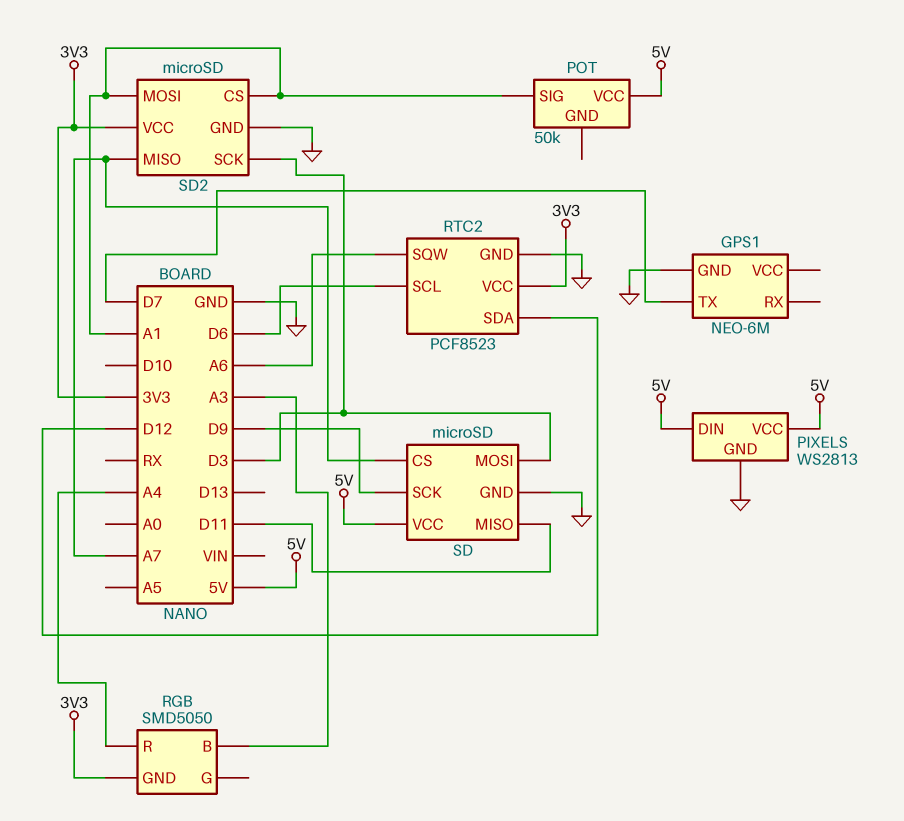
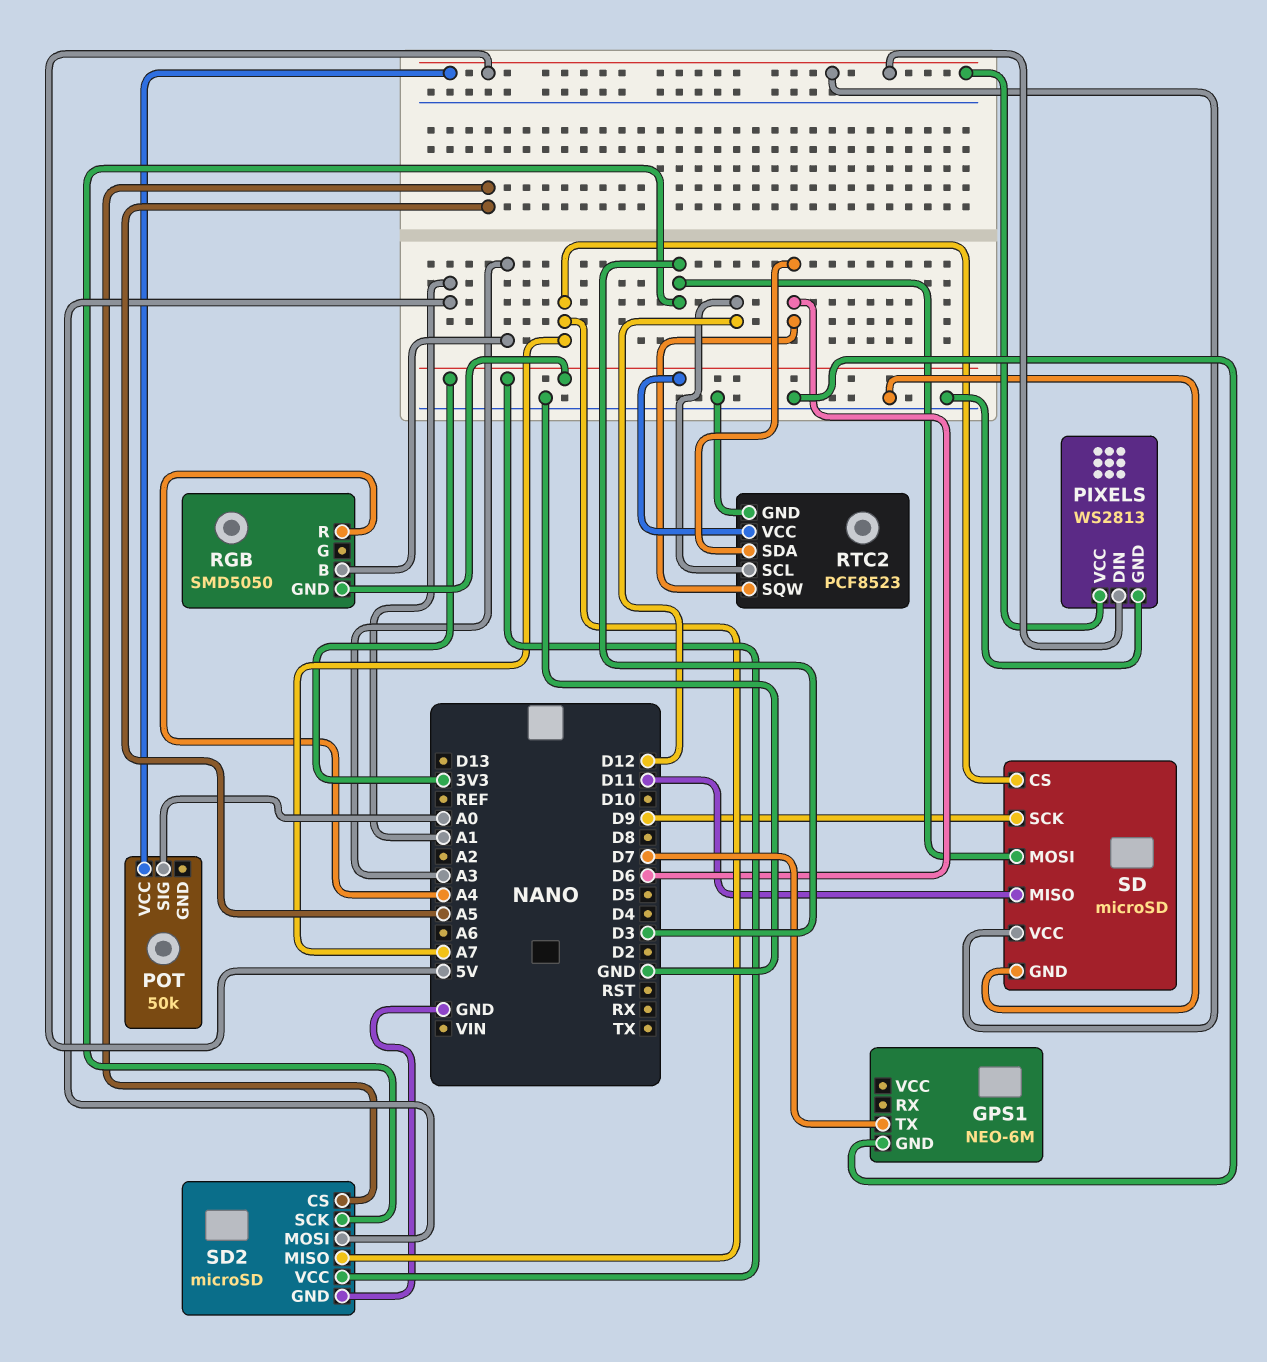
POT pin SIG: A1 -> A0
RTC2 pin SCL: D6 -> D12
RTC2 pin SDA: D12 -> D6
RTC2 pin SQW: A6 -> D6
SD2 pin CS: A1 -> A5

